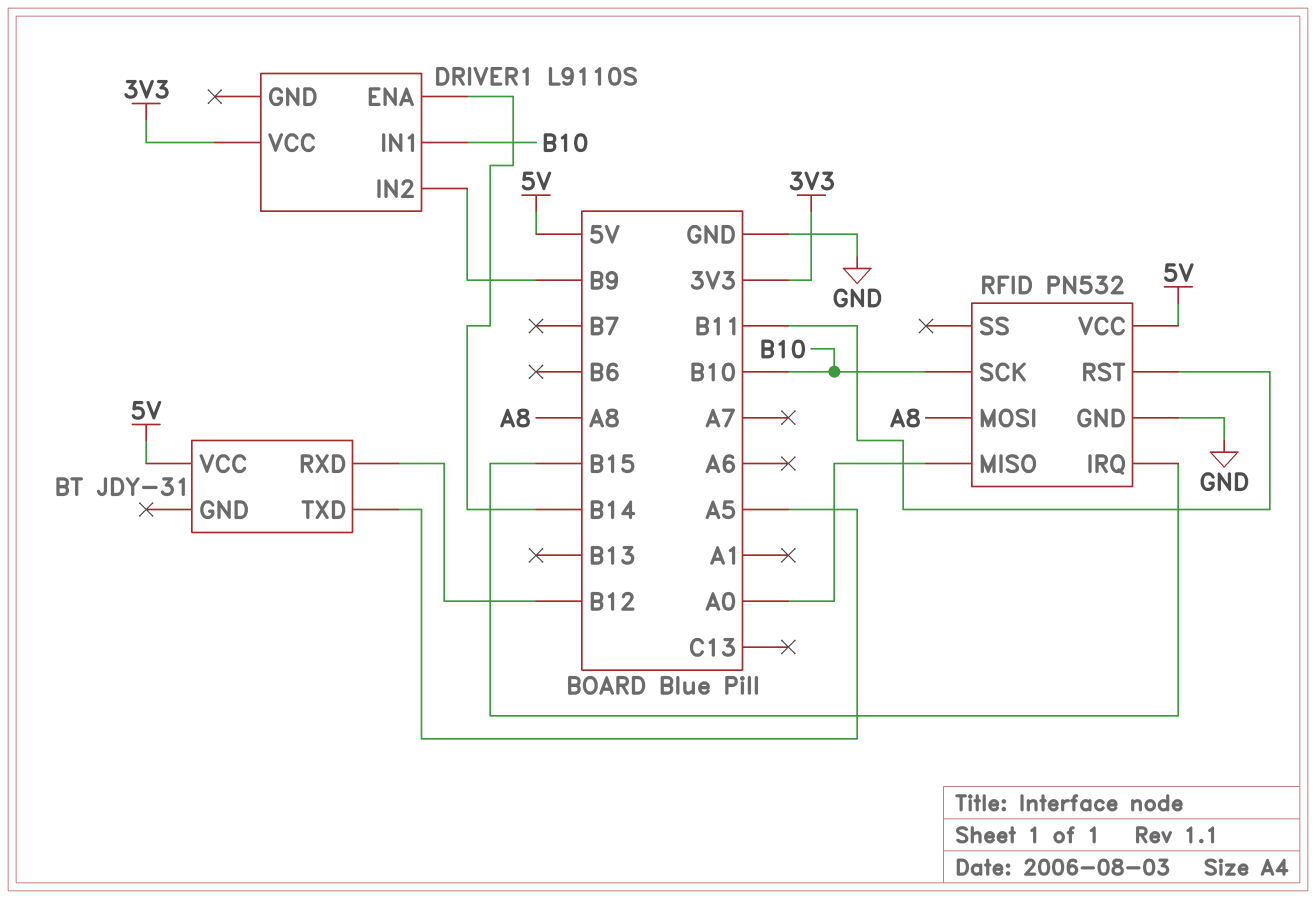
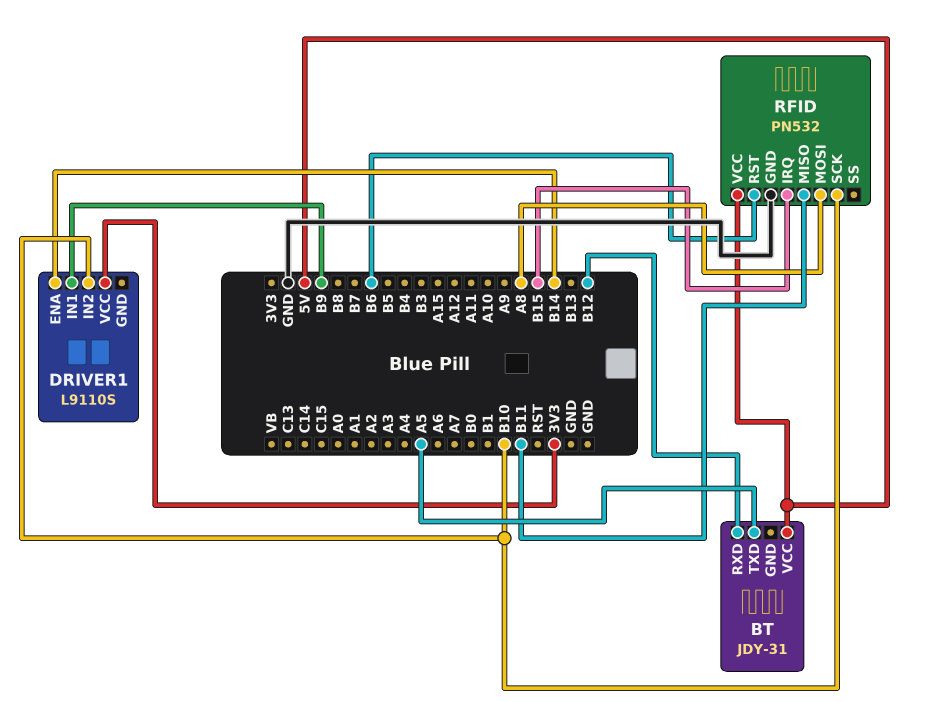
DRIVER1 pin IN1: B10 -> B9
DRIVER1 pin IN2: B9 -> B10
RFID pin MISO: A0 -> B11
RFID pin RST: B11 -> B6

